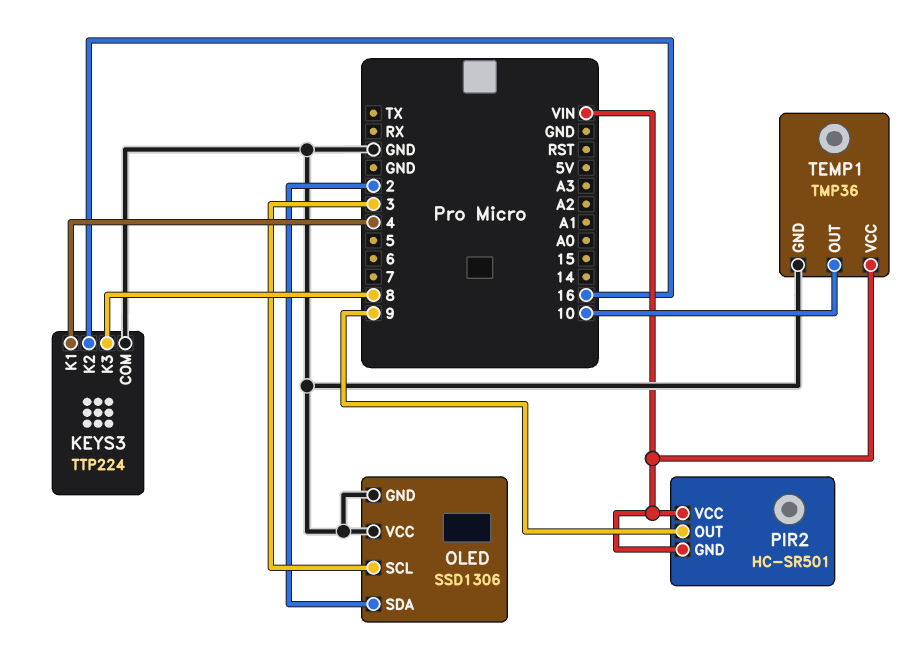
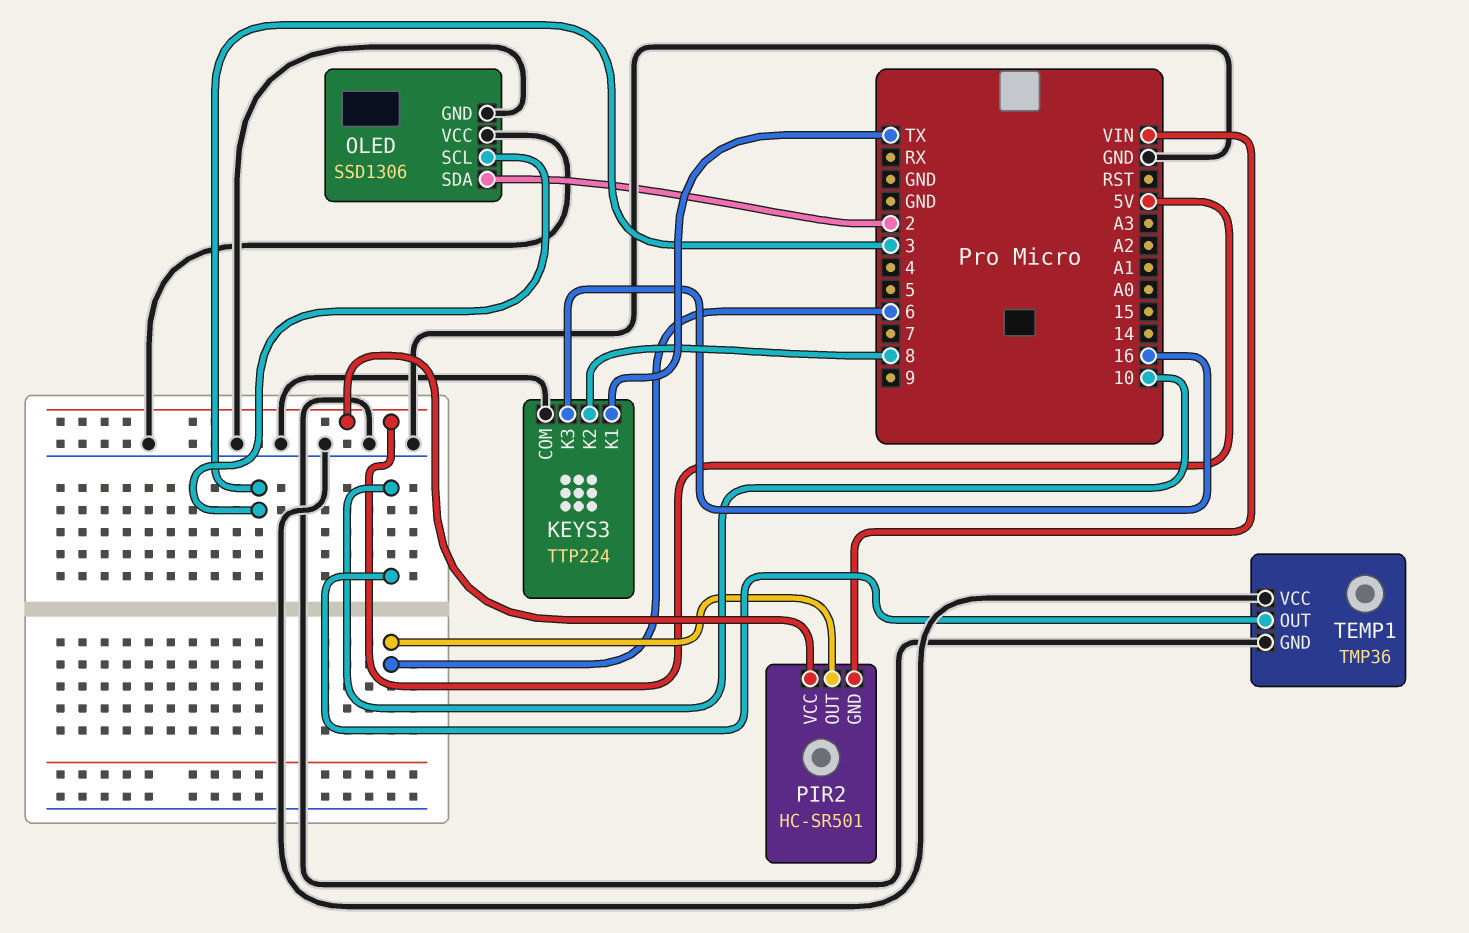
KEYS3 pin K1: 4 -> TX
KEYS3 pin K2: 16 -> 8
KEYS3 pin K3: 8 -> 16
PIR2 pin OUT: 9 -> 6
PIR2 pin VCC: VIN -> 5V
TEMP1 pin VCC: VIN -> GND

